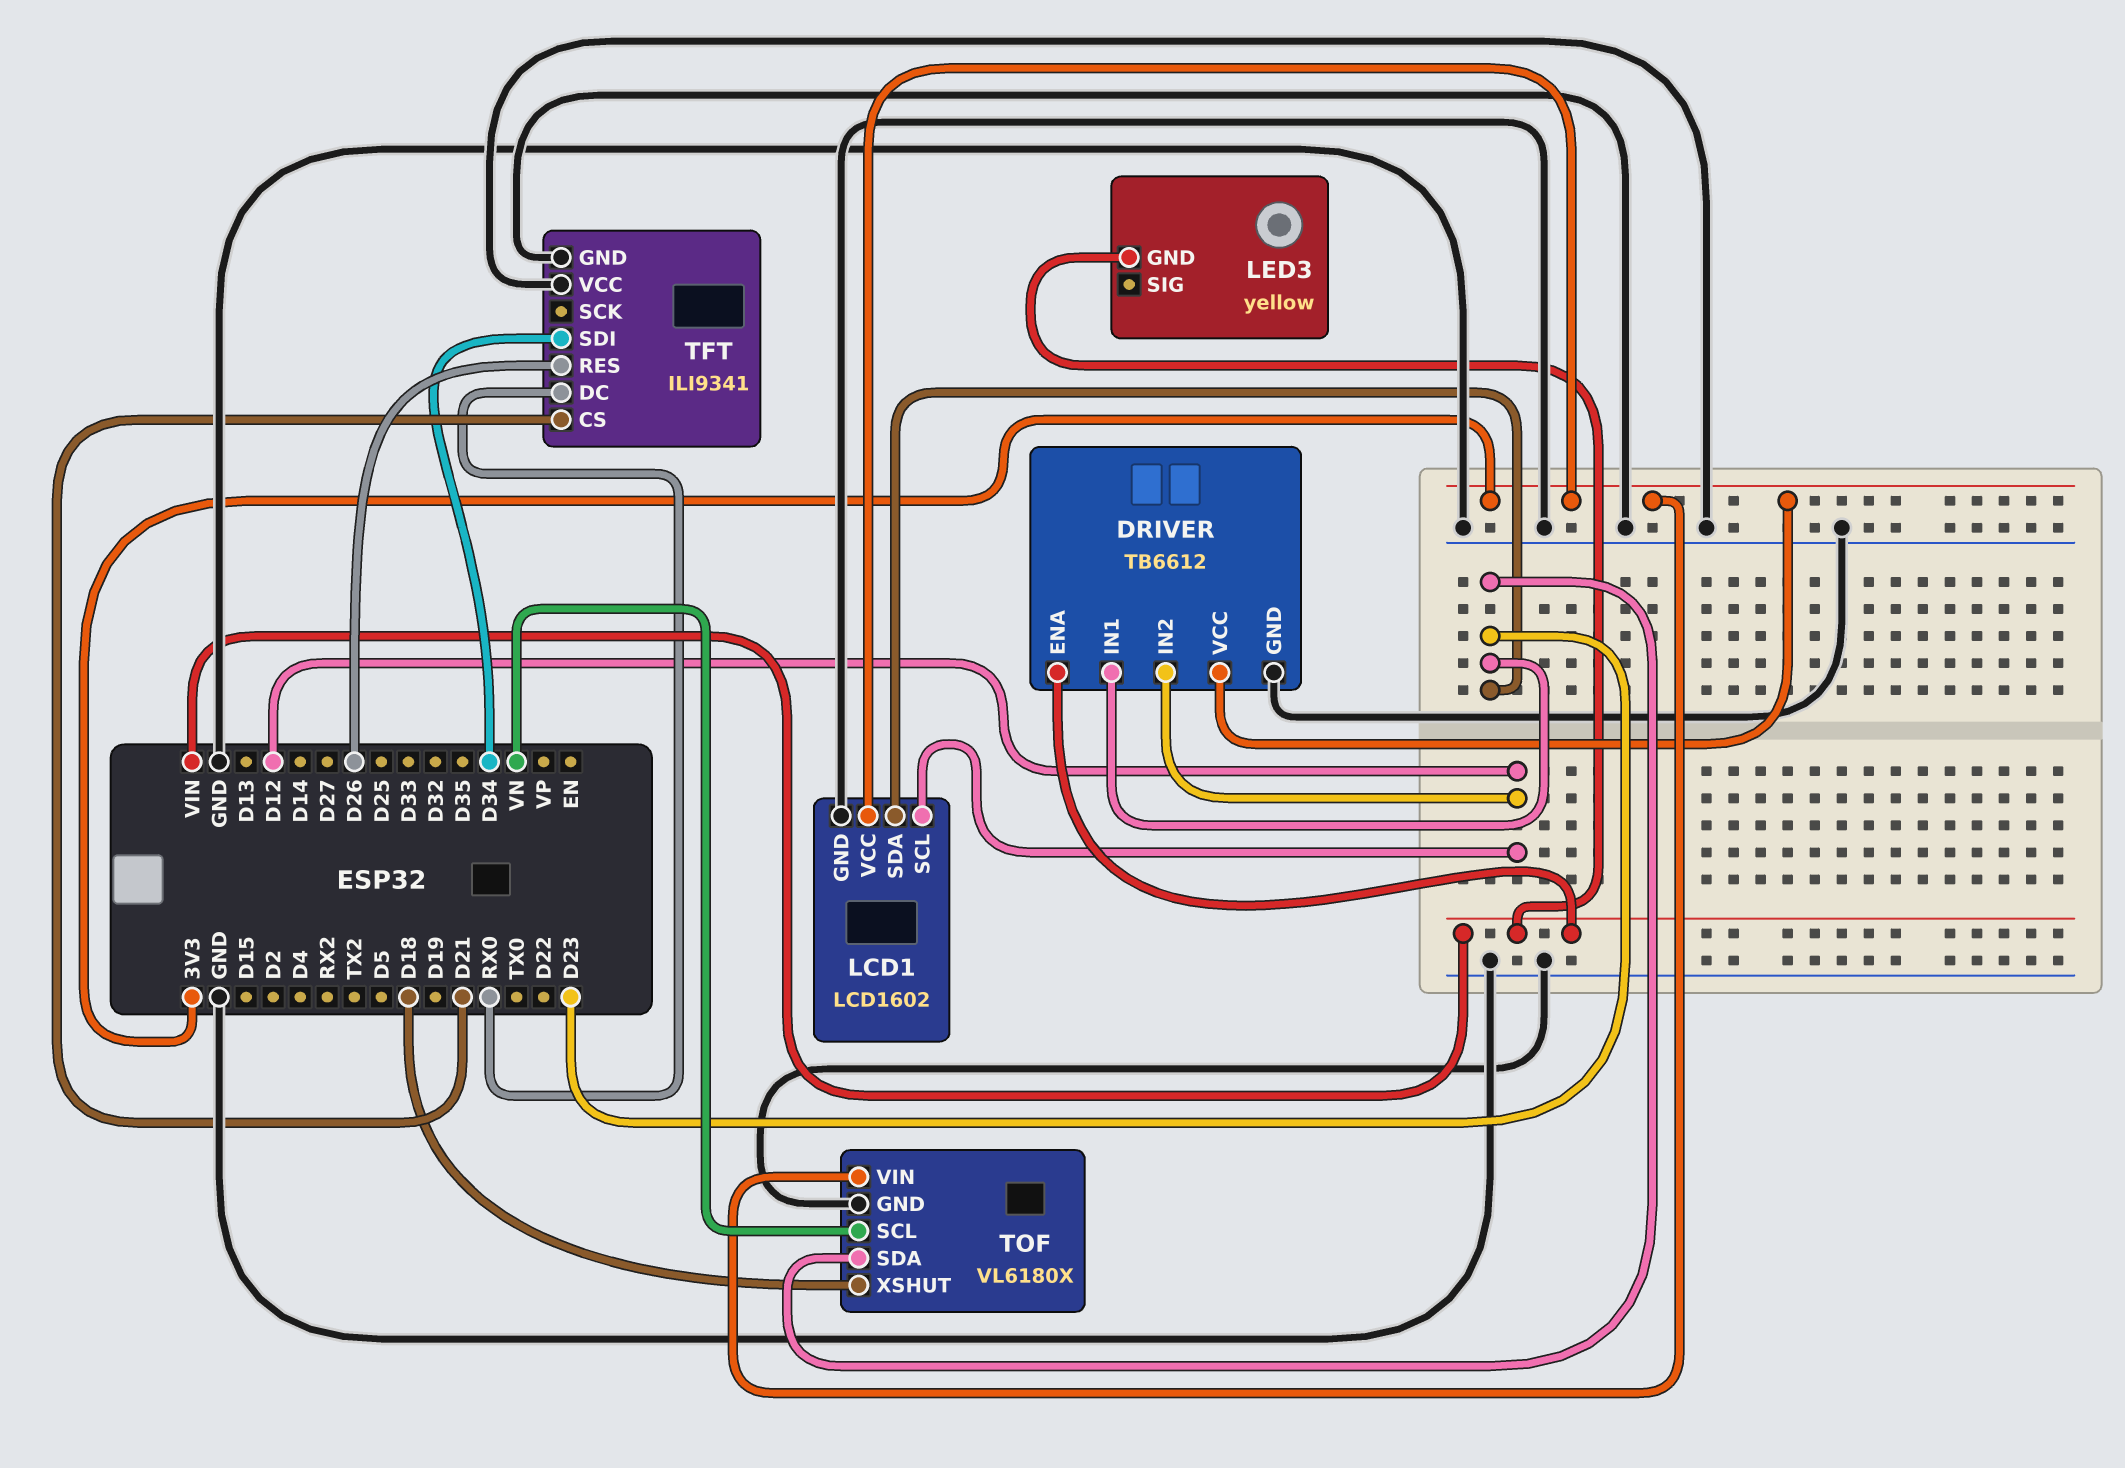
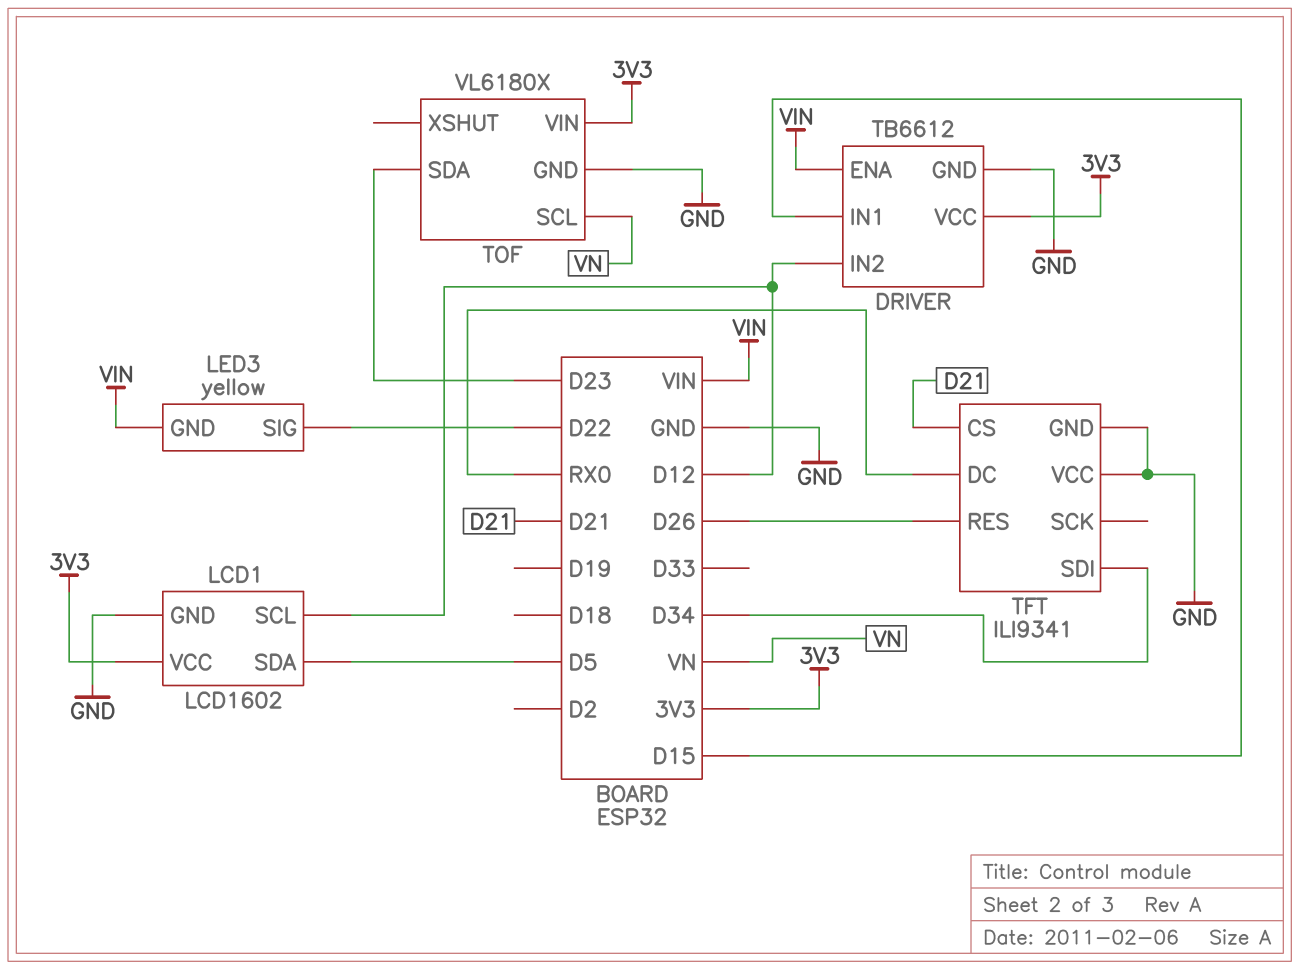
DRIVER pin IN1: D23 -> D15
LCD1 pin SDA: D23 -> D5
LED3 pin SIG: none -> D22
TOF pin XSHUT: D18 -> none

